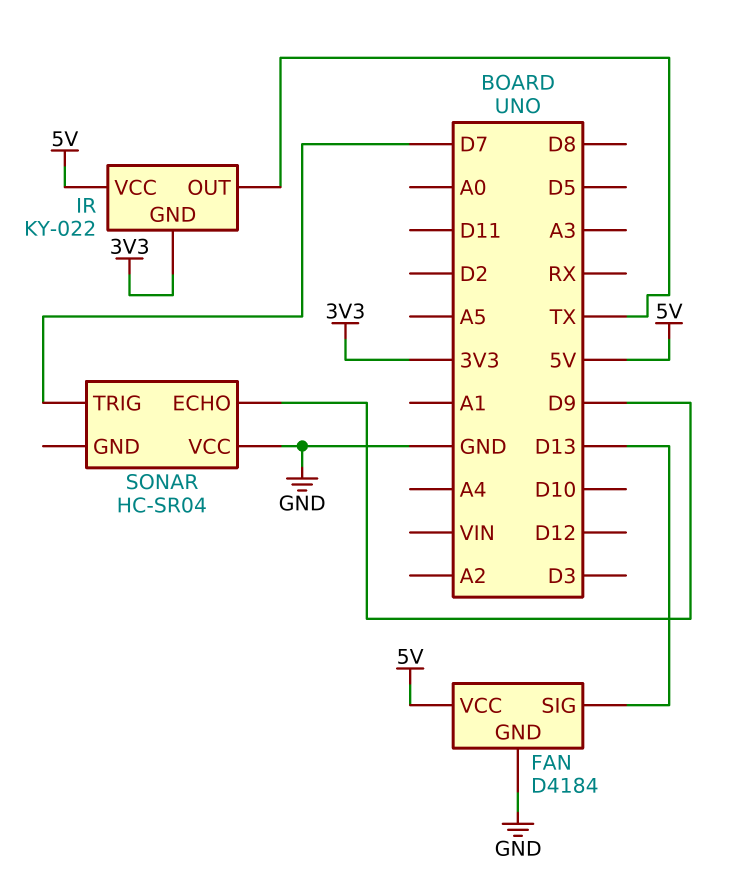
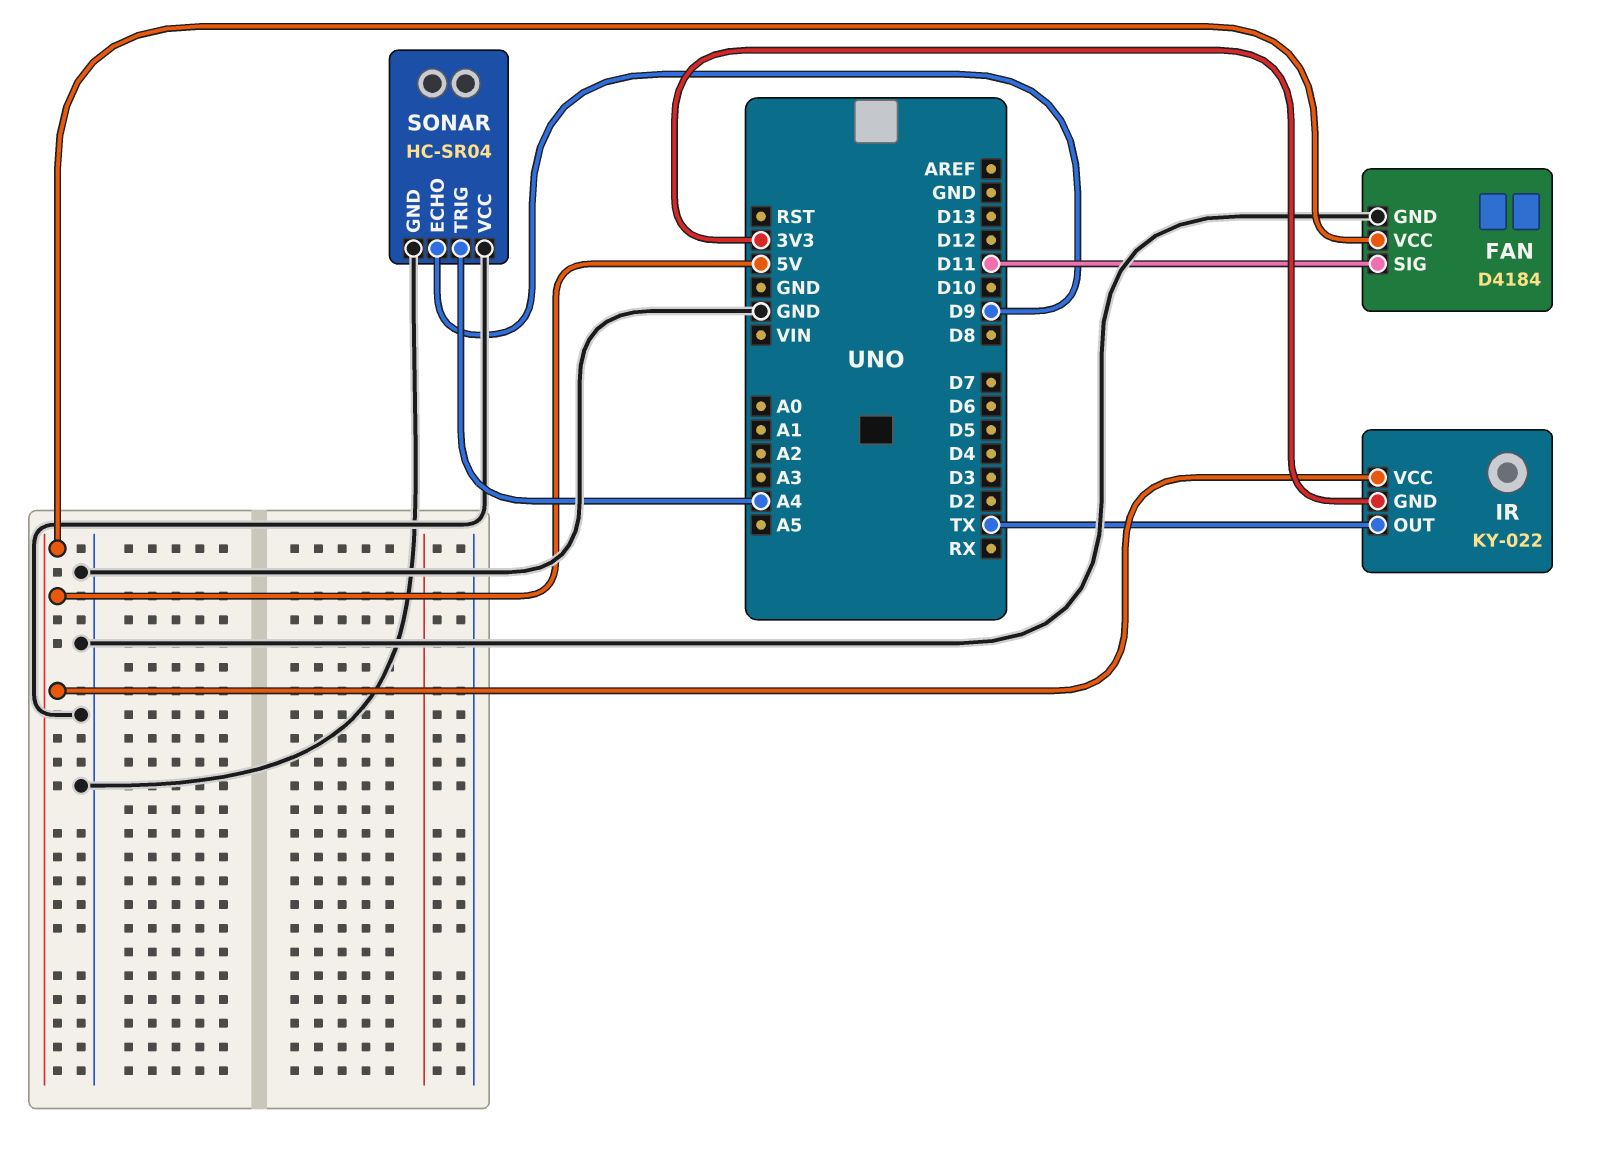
FAN pin SIG: D13 -> D11
SONAR pin GND: none -> GND
SONAR pin TRIG: D7 -> A4

